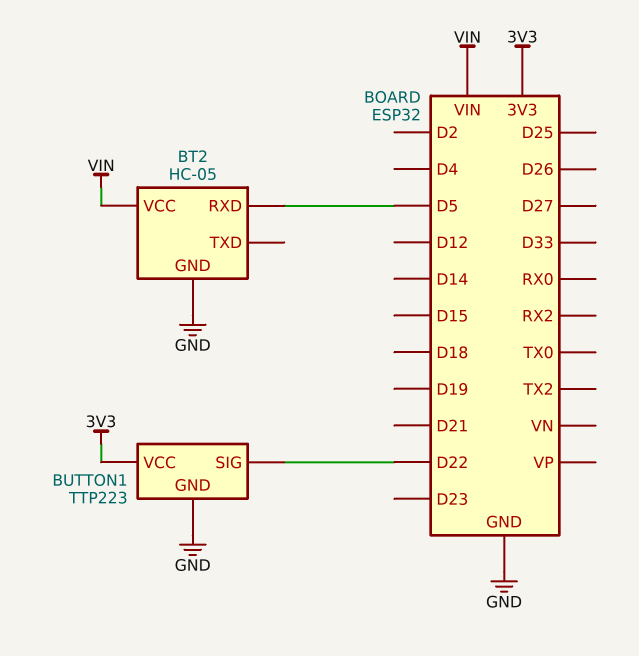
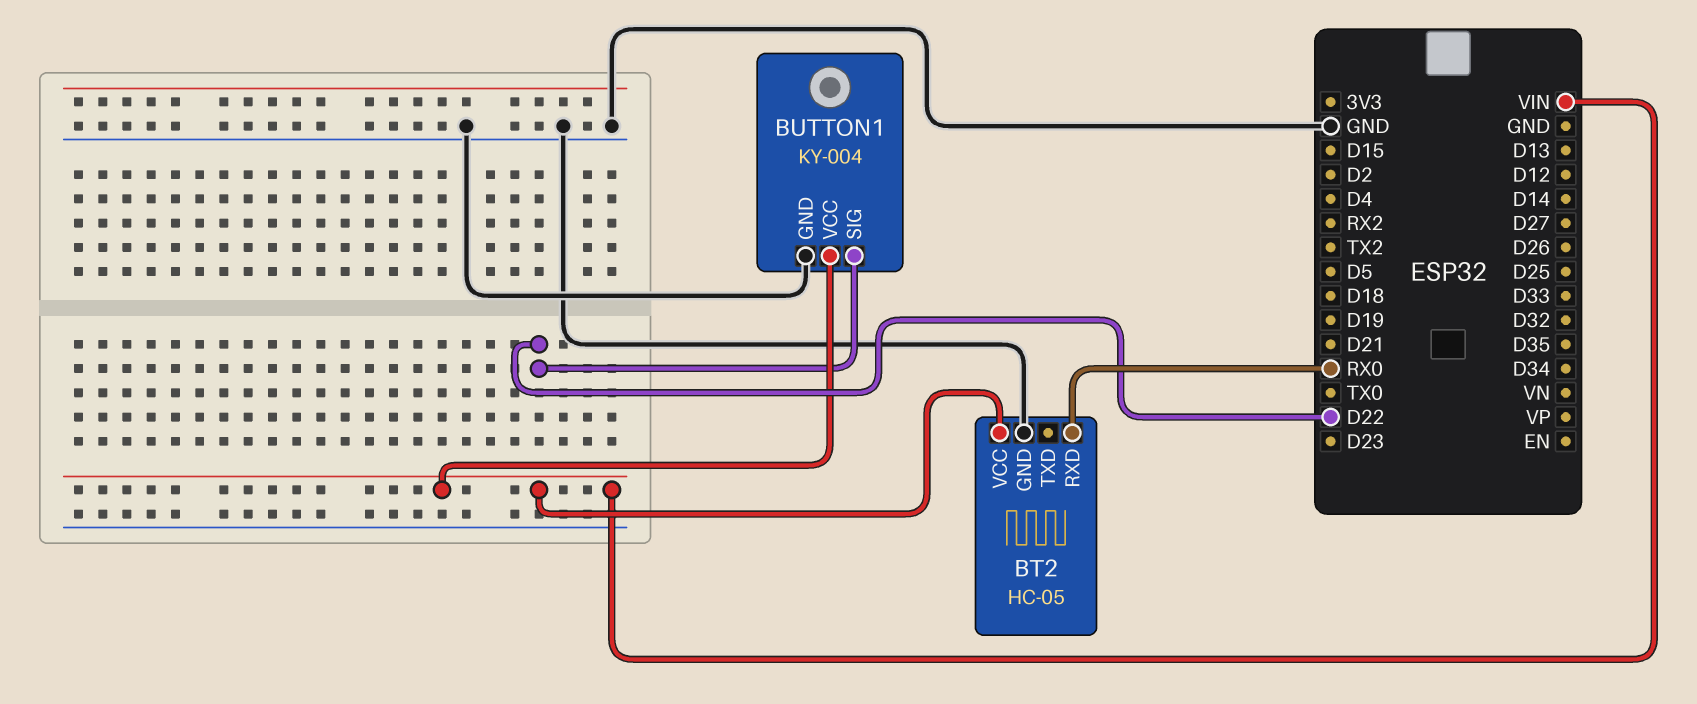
BT2 pin RXD: D5 -> RX0
BUTTON1: TTP223 -> KY-004
BUTTON1 pin VCC: 3V3 -> VIN

